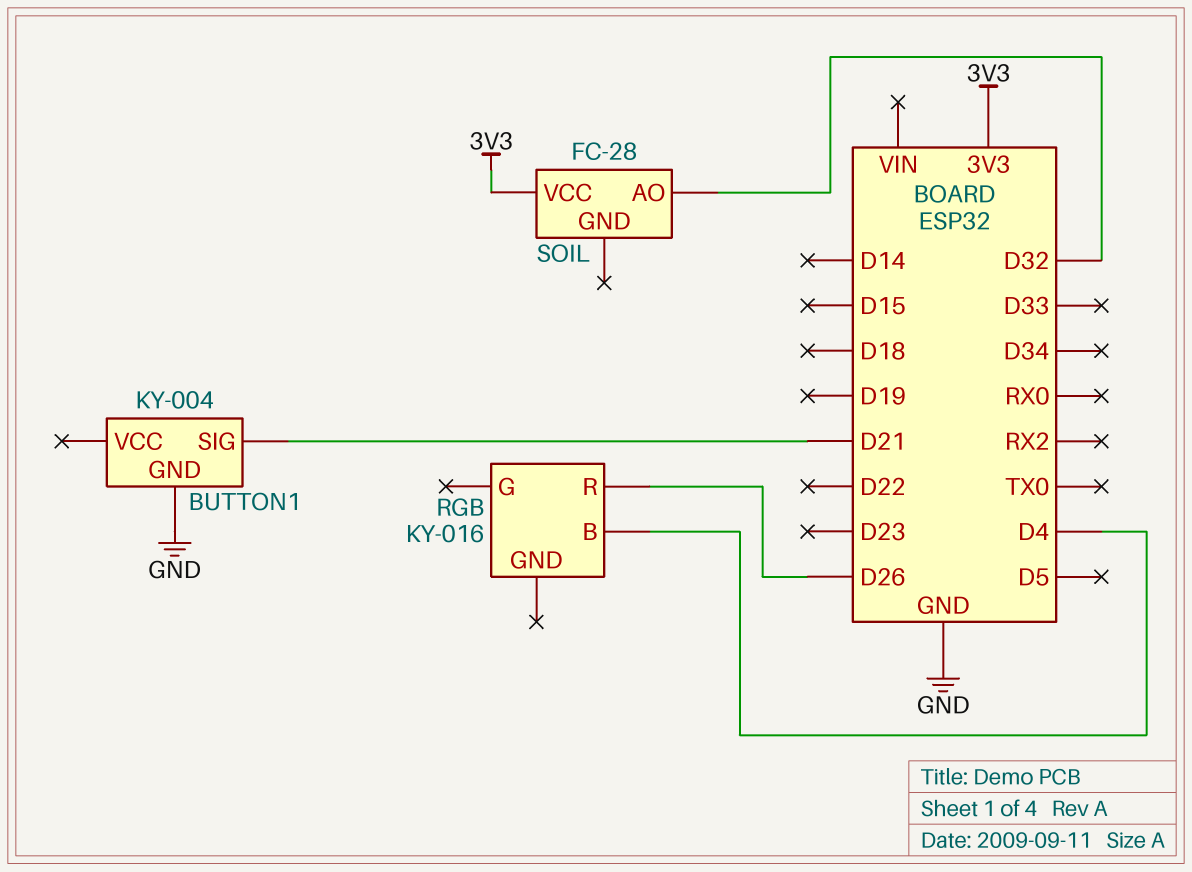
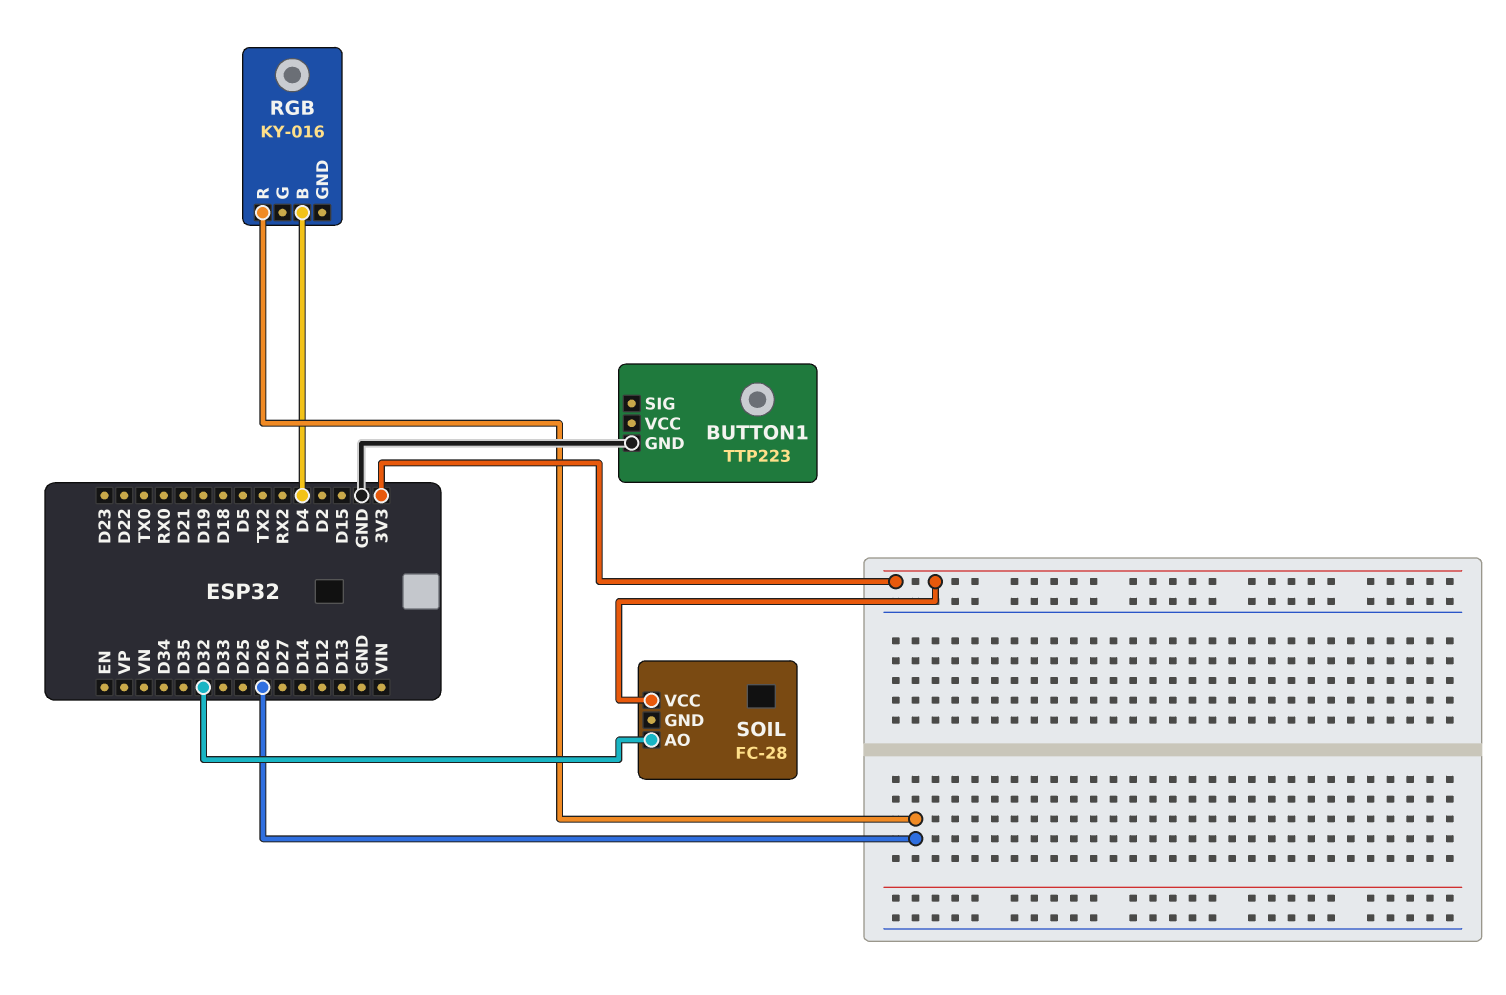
BUTTON1: KY-004 -> TTP223
BUTTON1 pin SIG: D21 -> none

